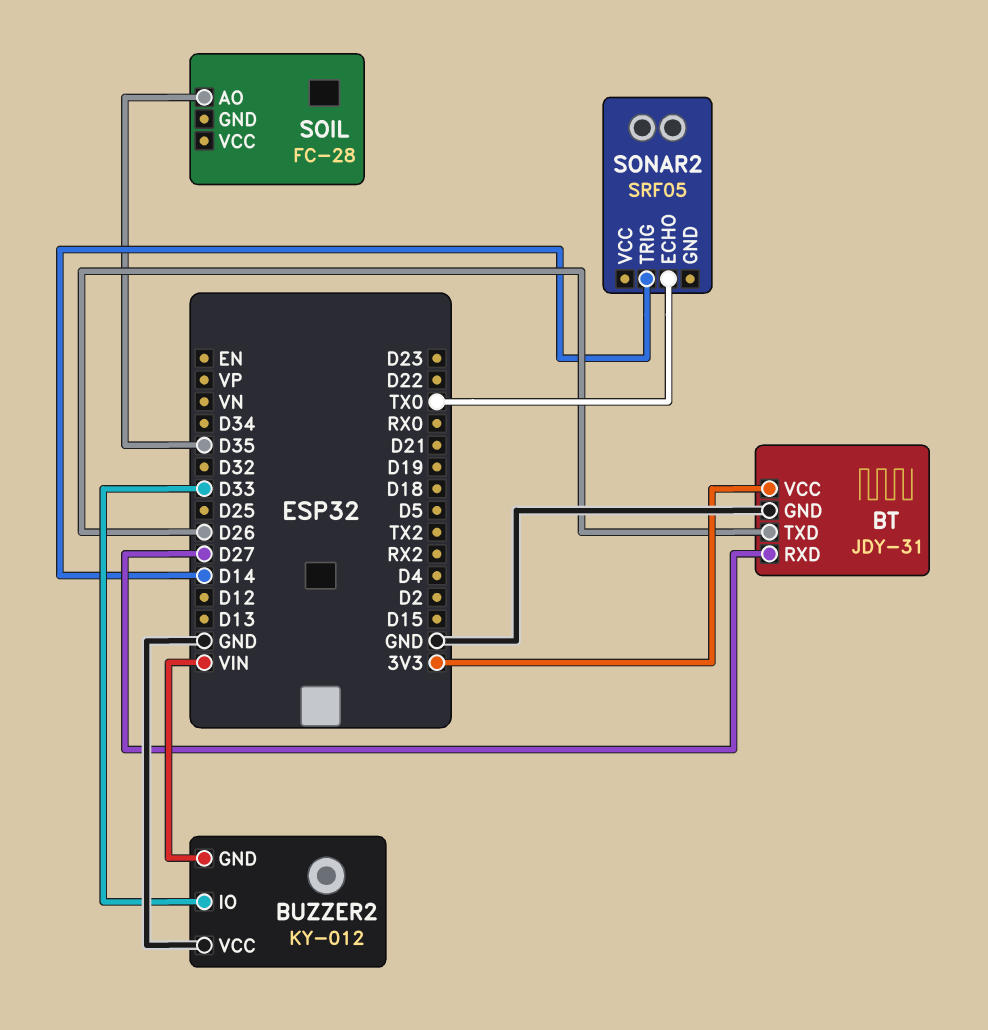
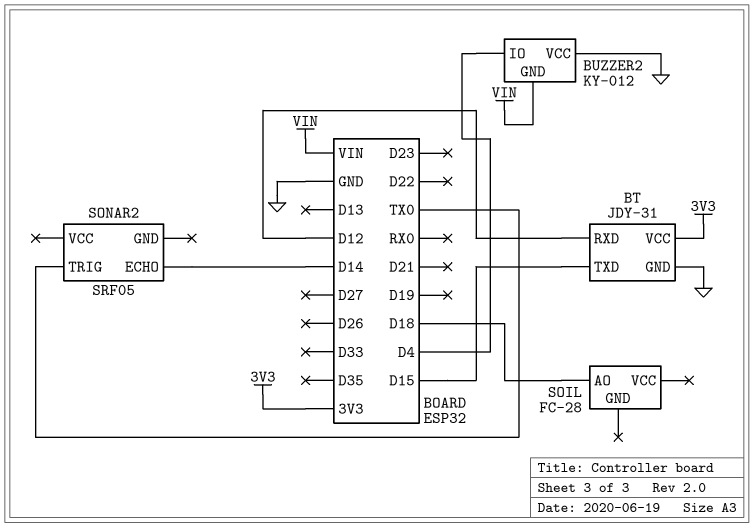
BT pin RXD: D27 -> D12
BT pin TXD: D26 -> D15
BUZZER2 pin IO: D33 -> D4
SOIL pin AO: D35 -> D18
SONAR2 pin ECHO: TX0 -> D14
SONAR2 pin TRIG: D14 -> TX0

